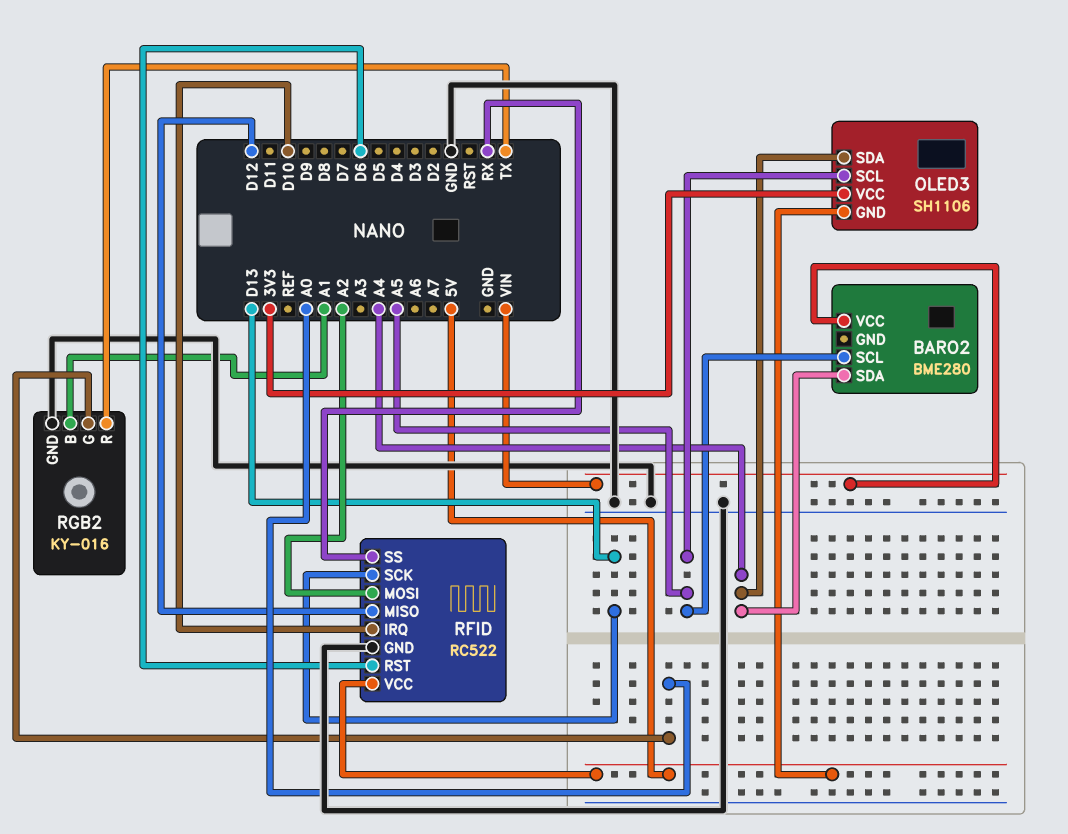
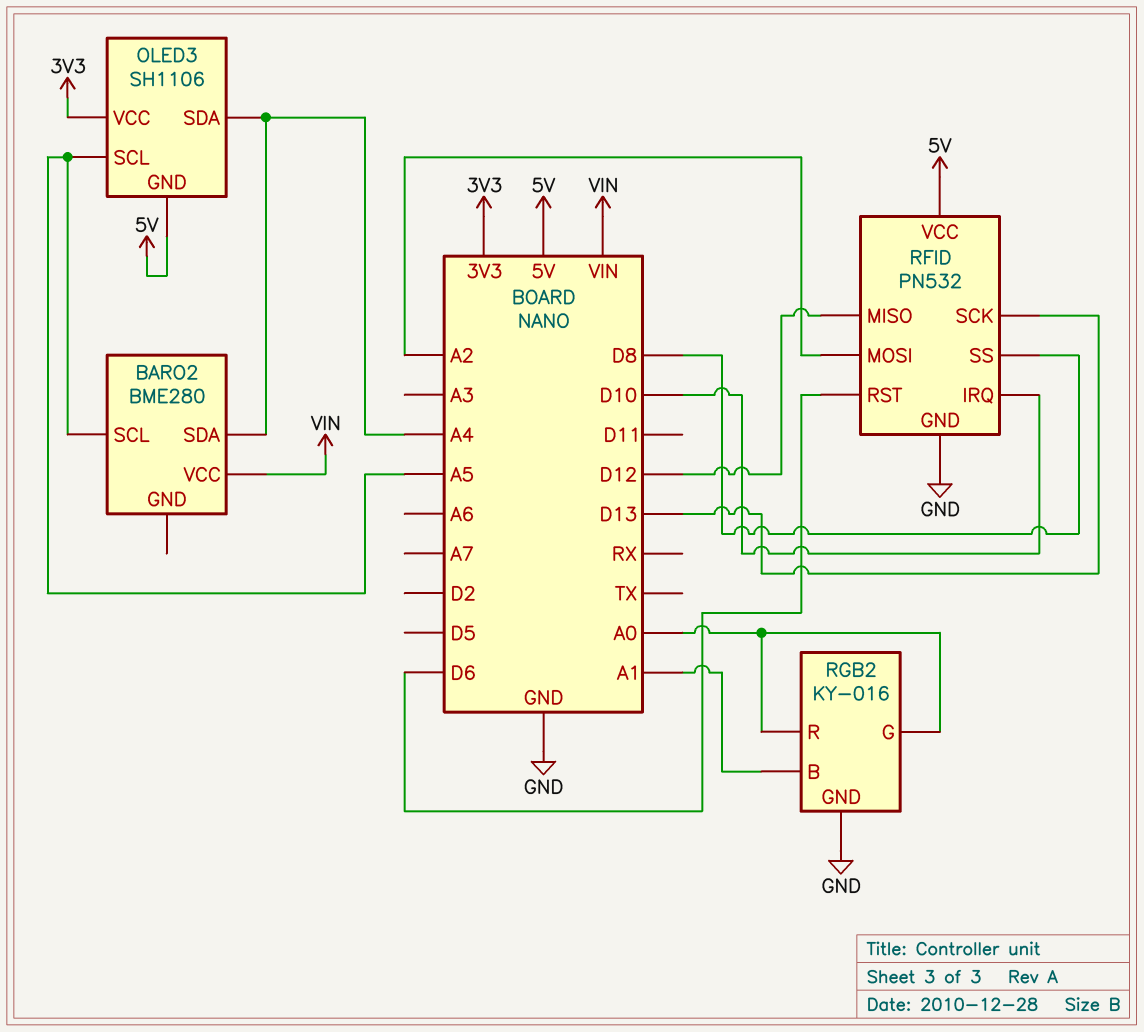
RFID: RC522 -> PN532
RFID pin SS: RX -> D8
RGB2 pin R: TX -> A0

